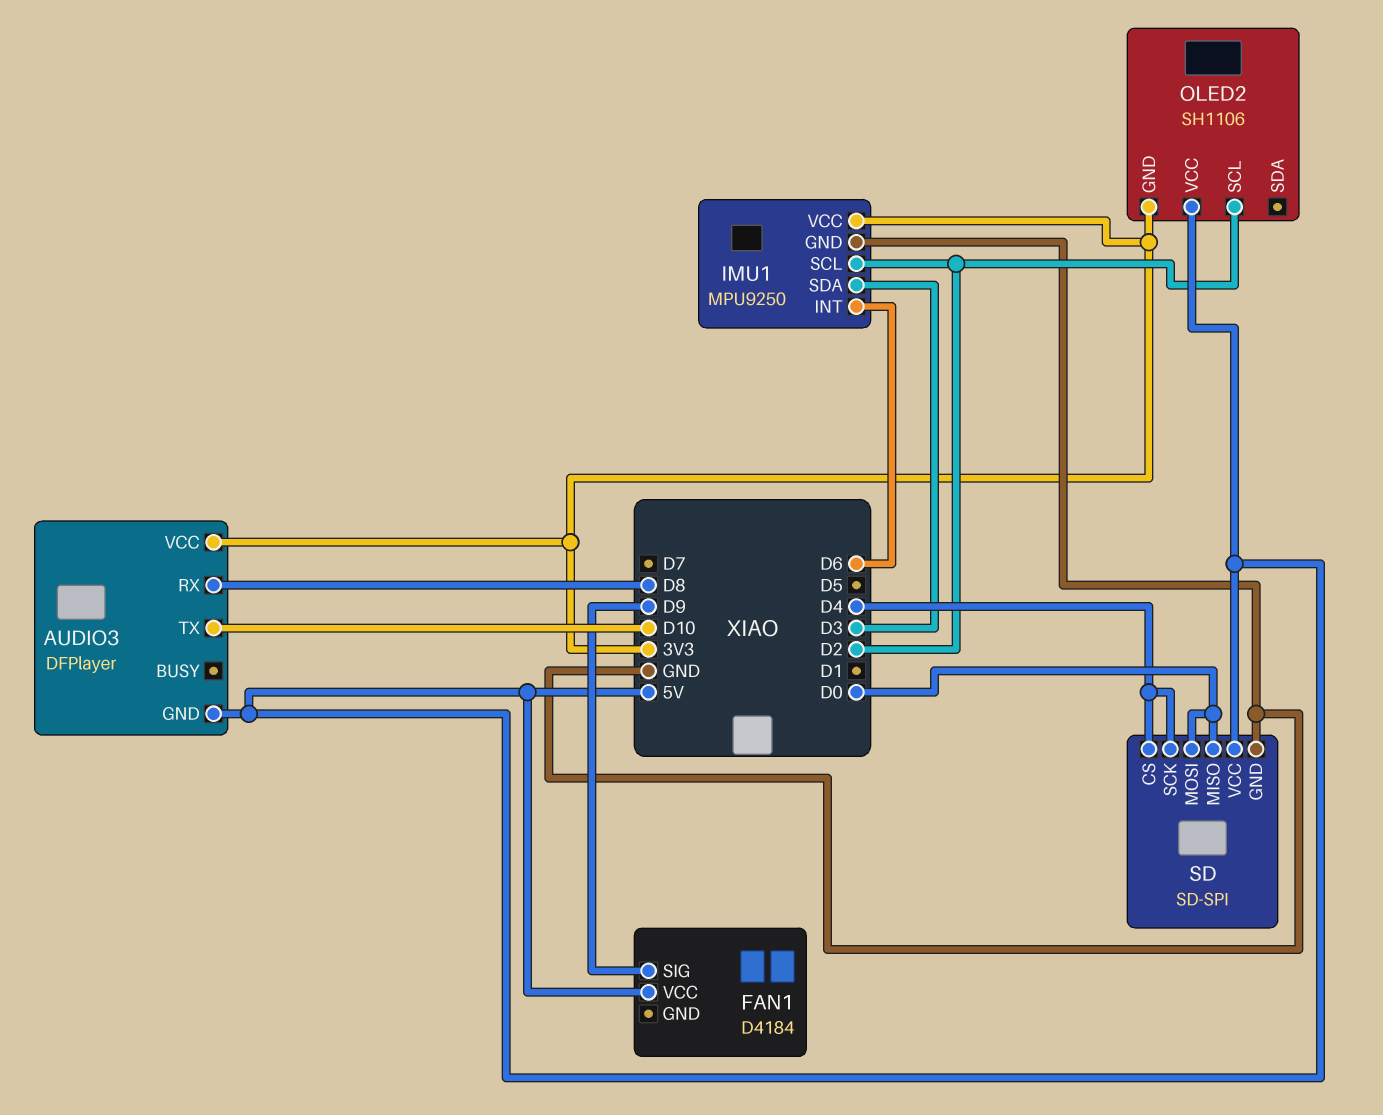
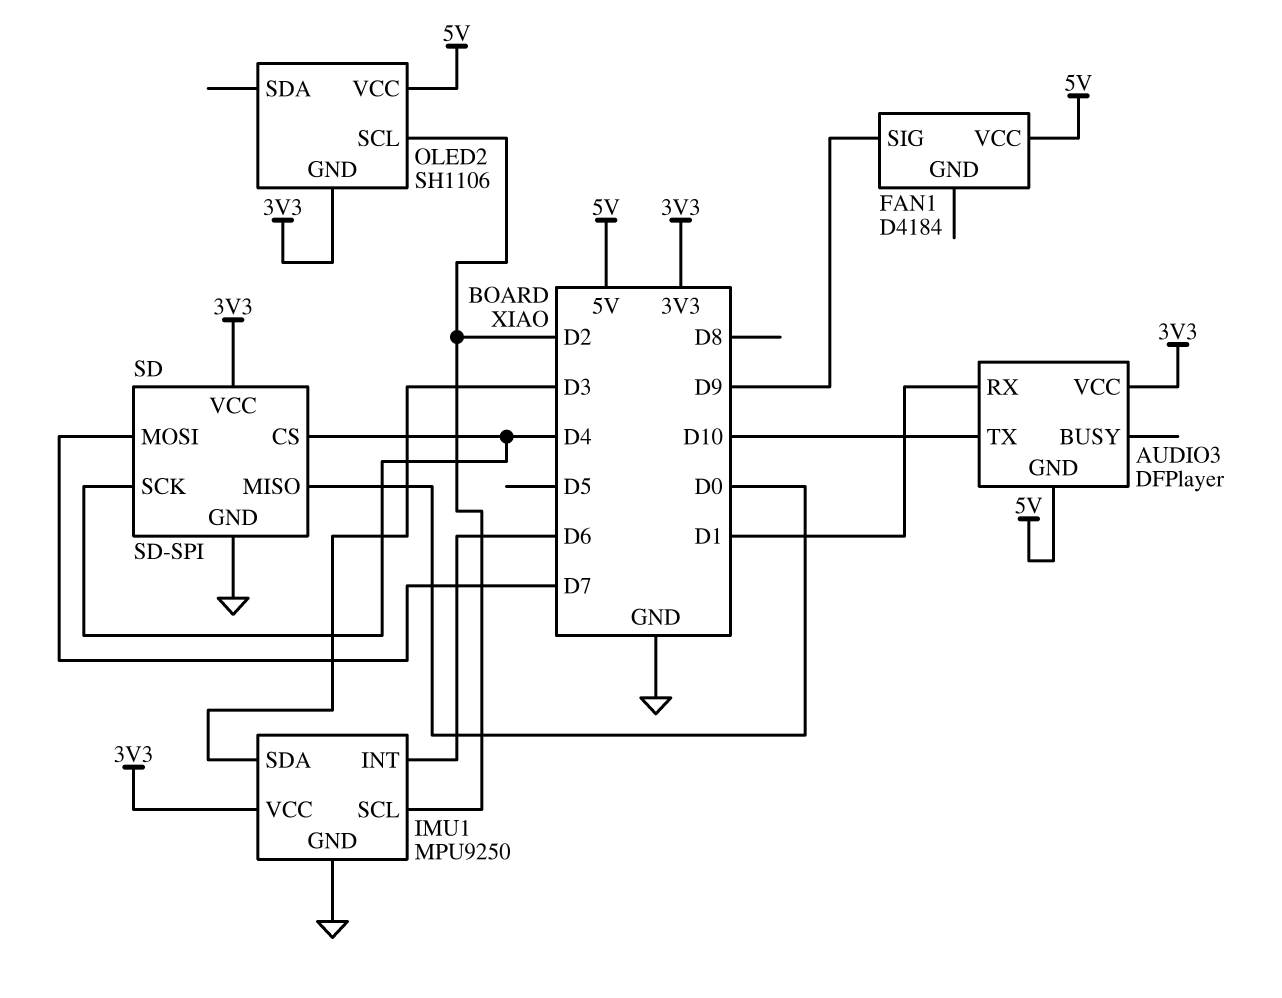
AUDIO3 pin RX: D8 -> D1
SD pin MOSI: D0 -> D7
SD pin VCC: 5V -> 3V3

